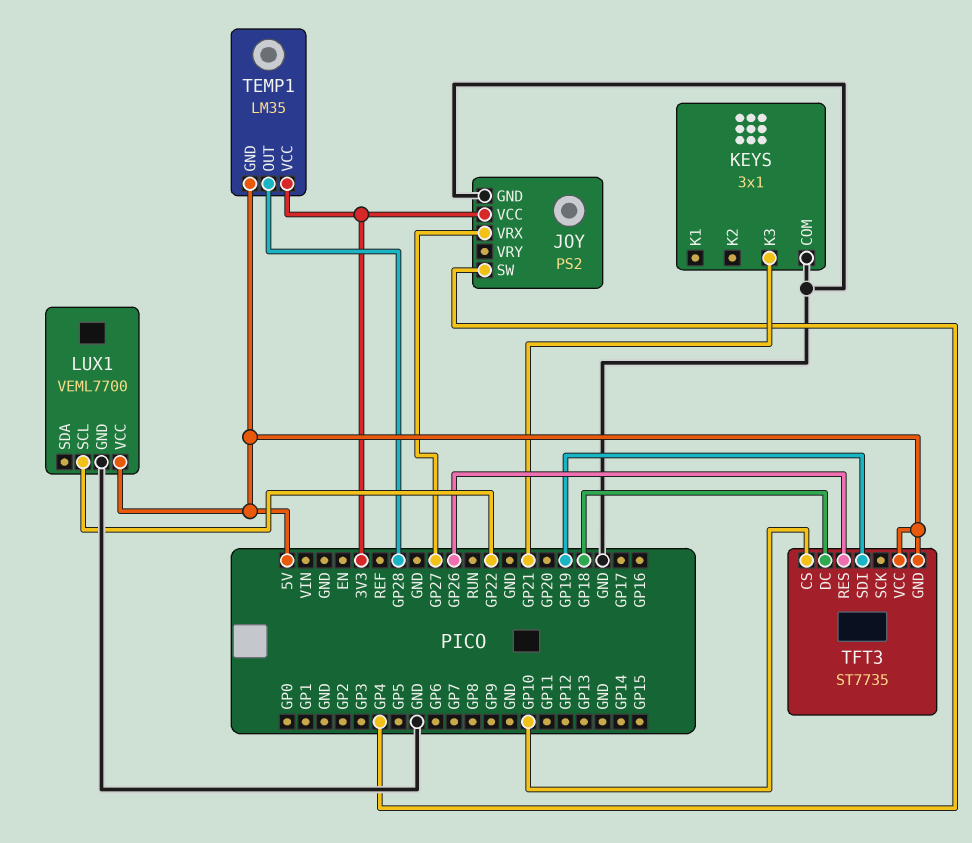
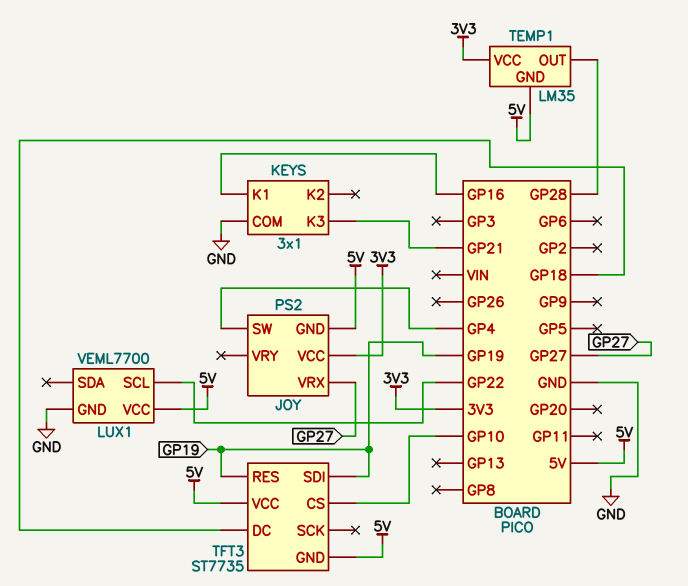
JOY pin GND: GND -> 5V
KEYS pin K1: none -> GP16
TFT3 pin RES: GP26 -> GP19

